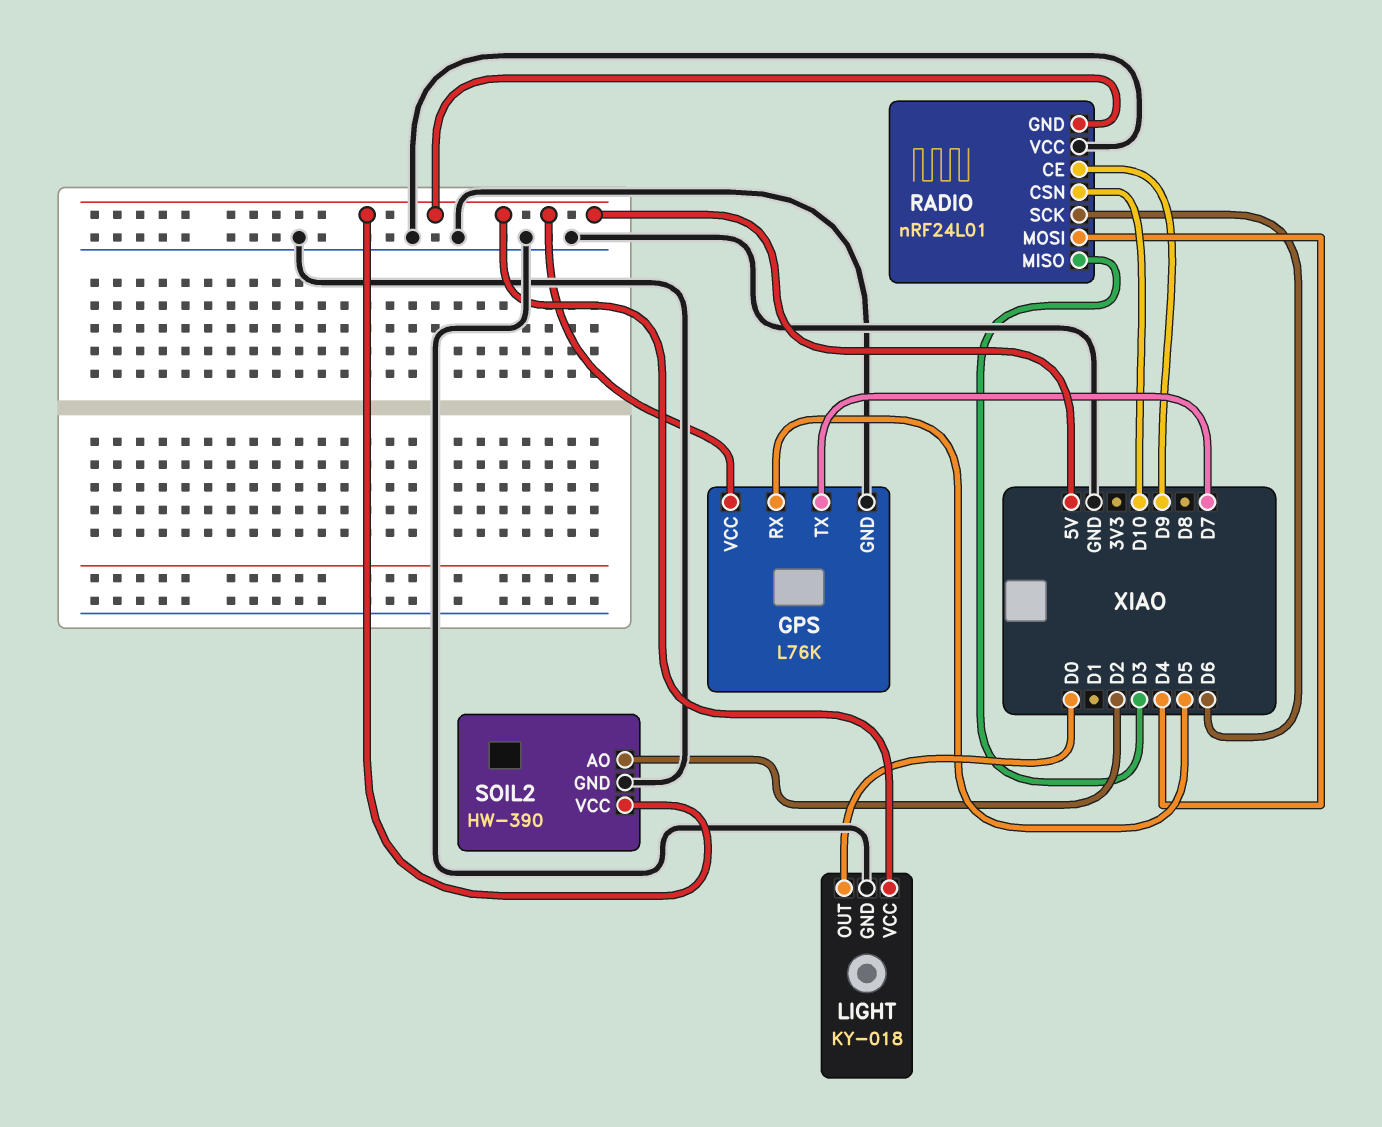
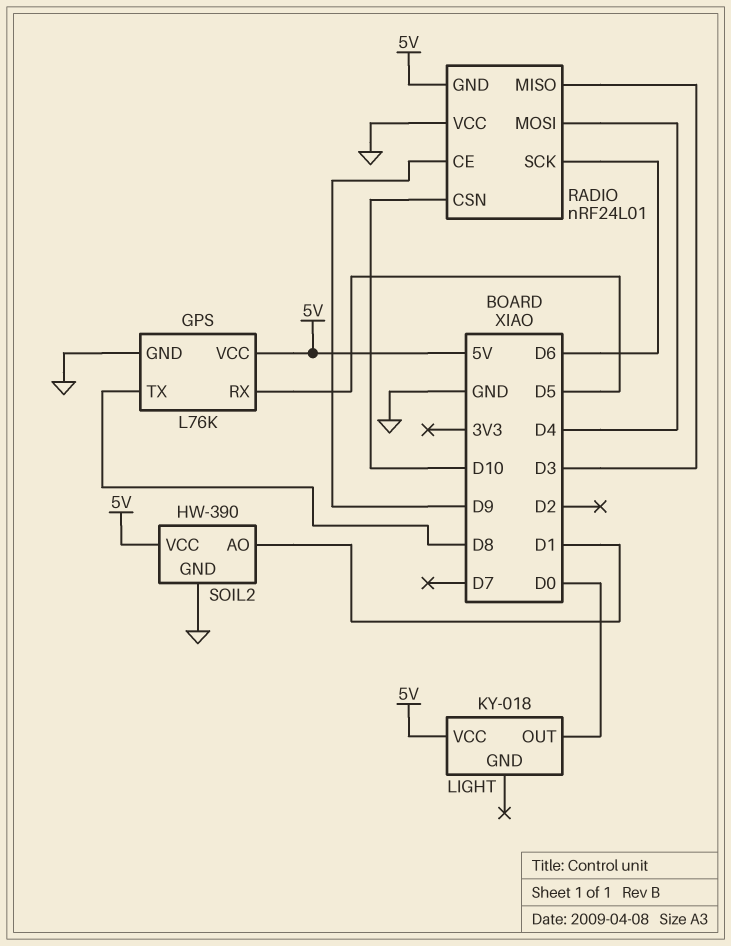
GPS pin TX: D7 -> D8
LIGHT pin GND: GND -> none
SOIL2 pin AO: D2 -> D1

